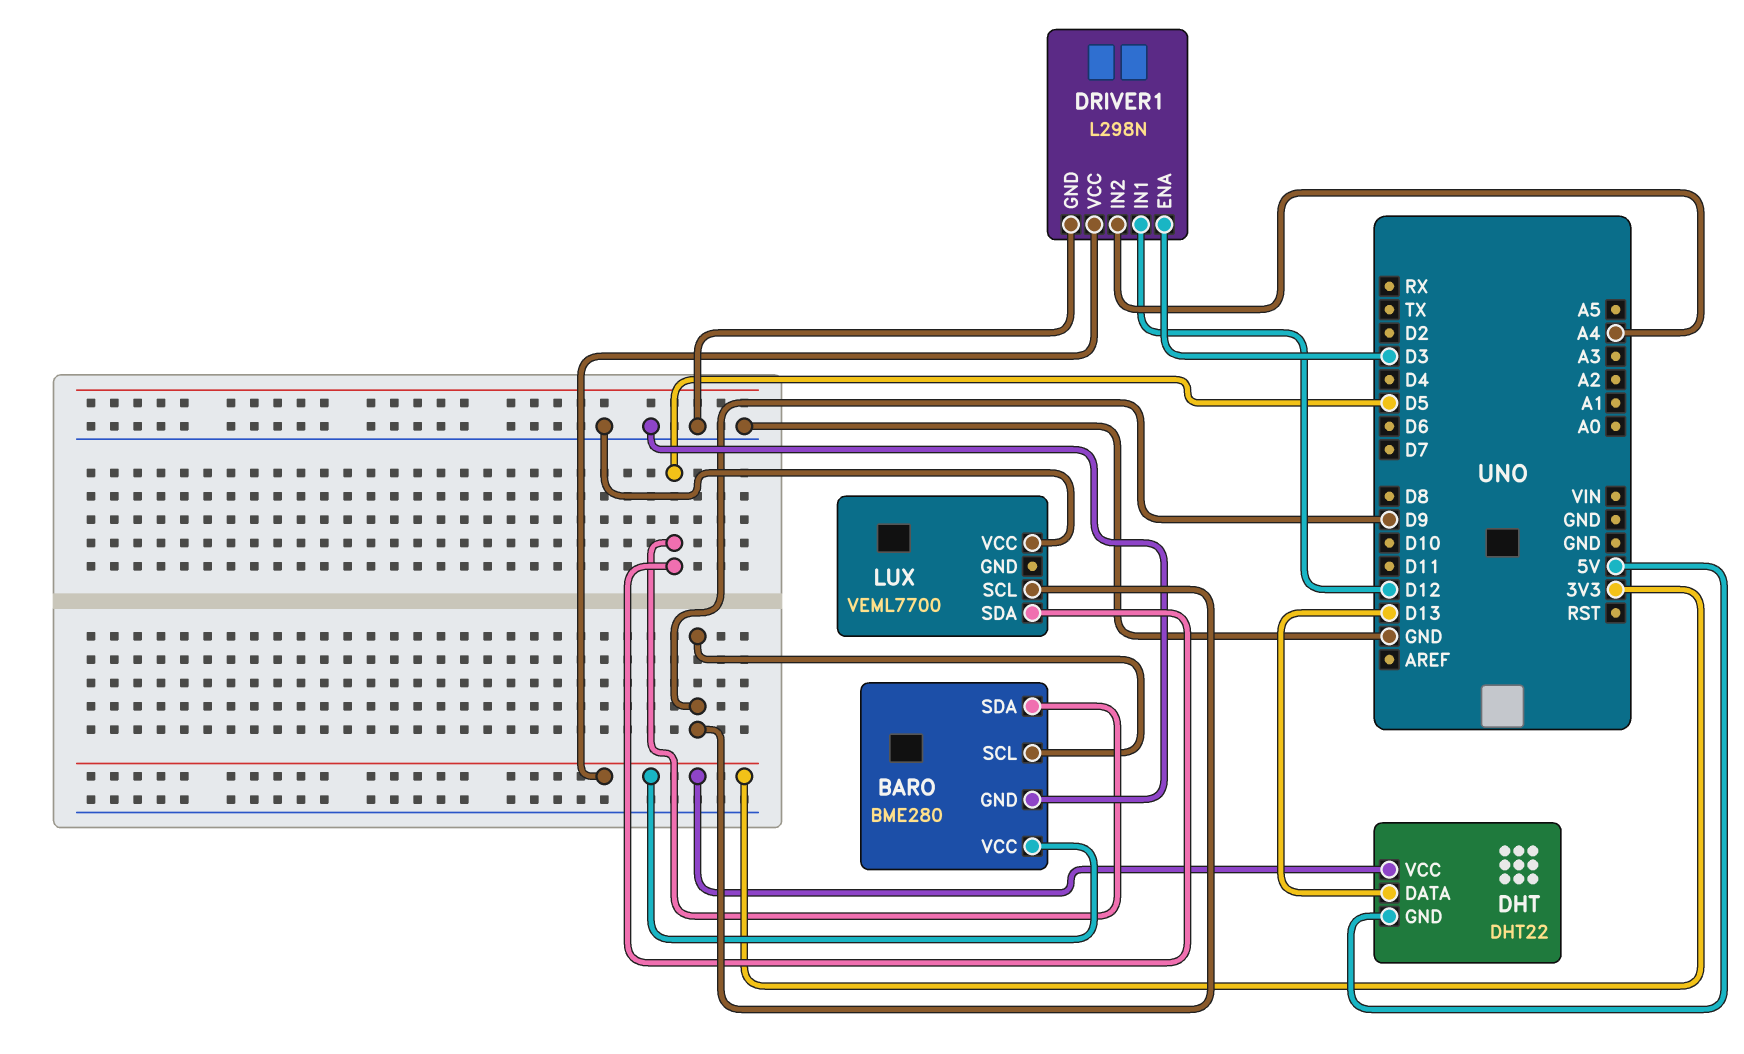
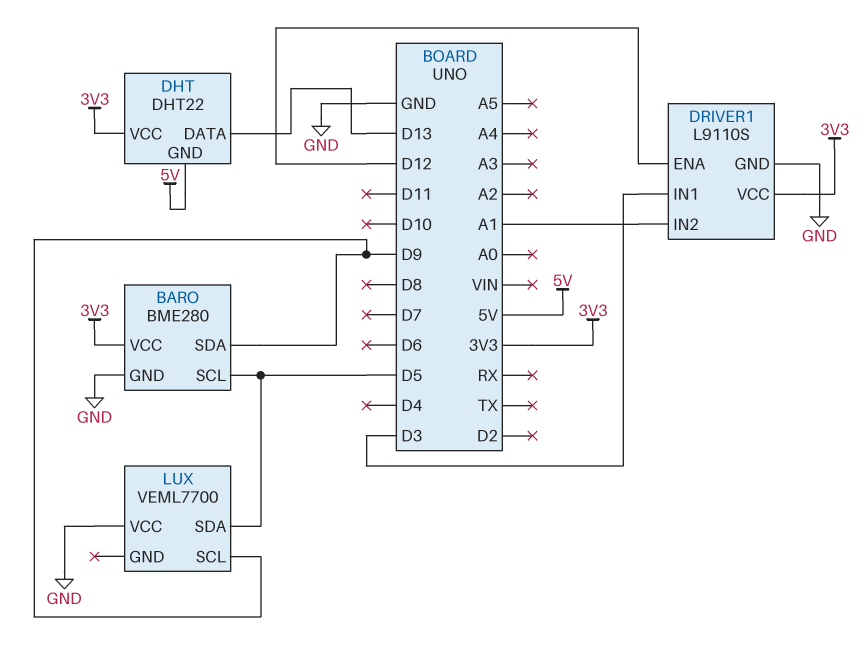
BARO pin SCL: D9 -> D5
BARO pin SDA: D5 -> D9
DRIVER1: L298N -> L9110S
DRIVER1 pin ENA: D3 -> D12
DRIVER1 pin IN1: D12 -> D3
DRIVER1 pin IN2: A4 -> A1

